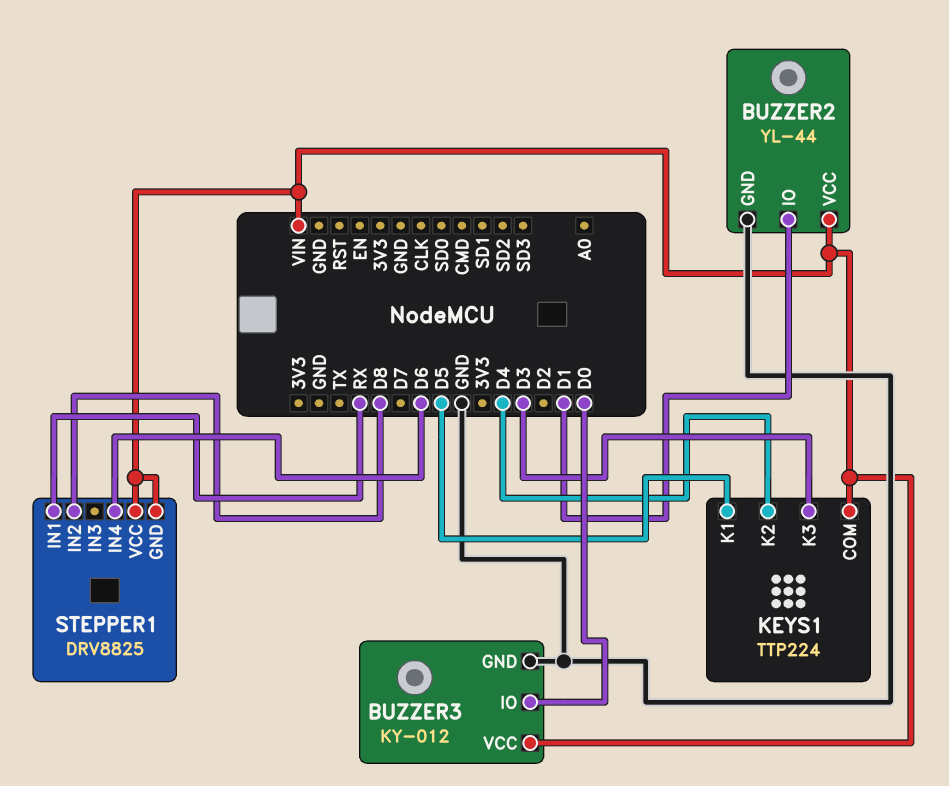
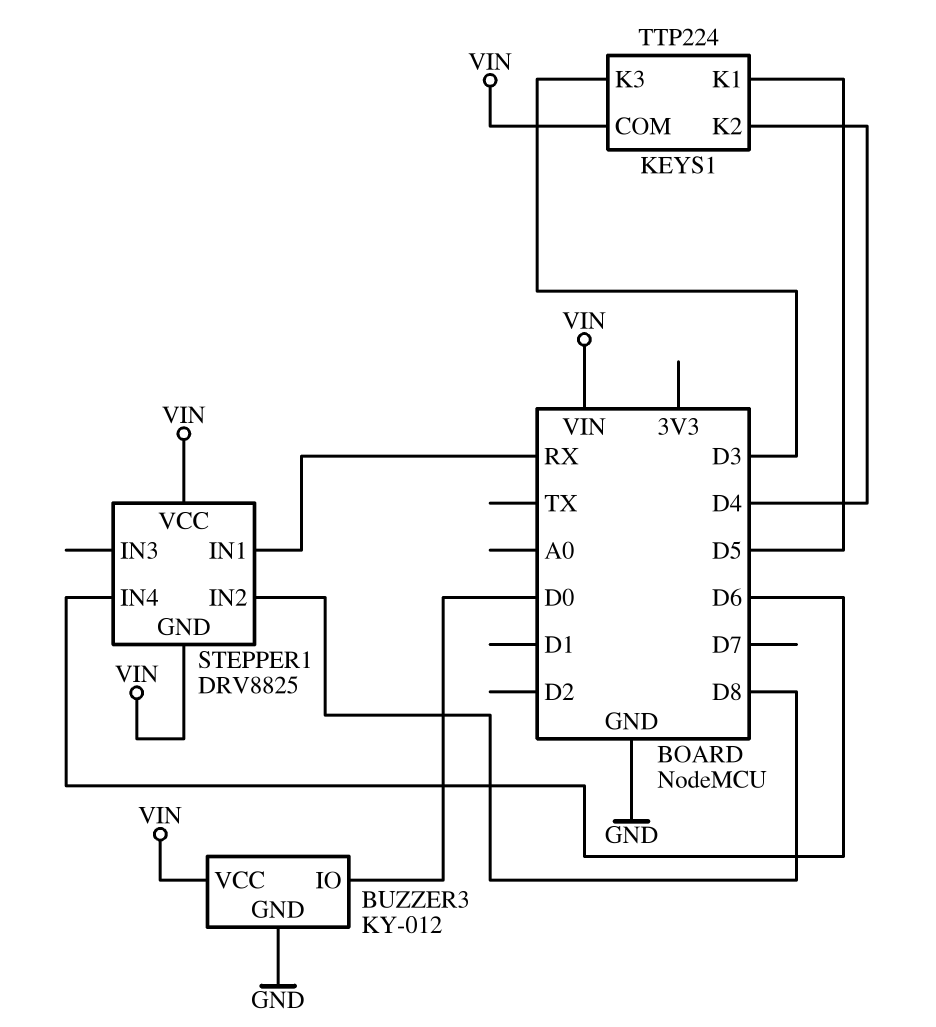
BUZZER2: YL-44 -> none
BUZZER2 pin GND: GND -> none
BUZZER2 pin IO: D1 -> none
BUZZER2 pin VCC: VIN -> none

